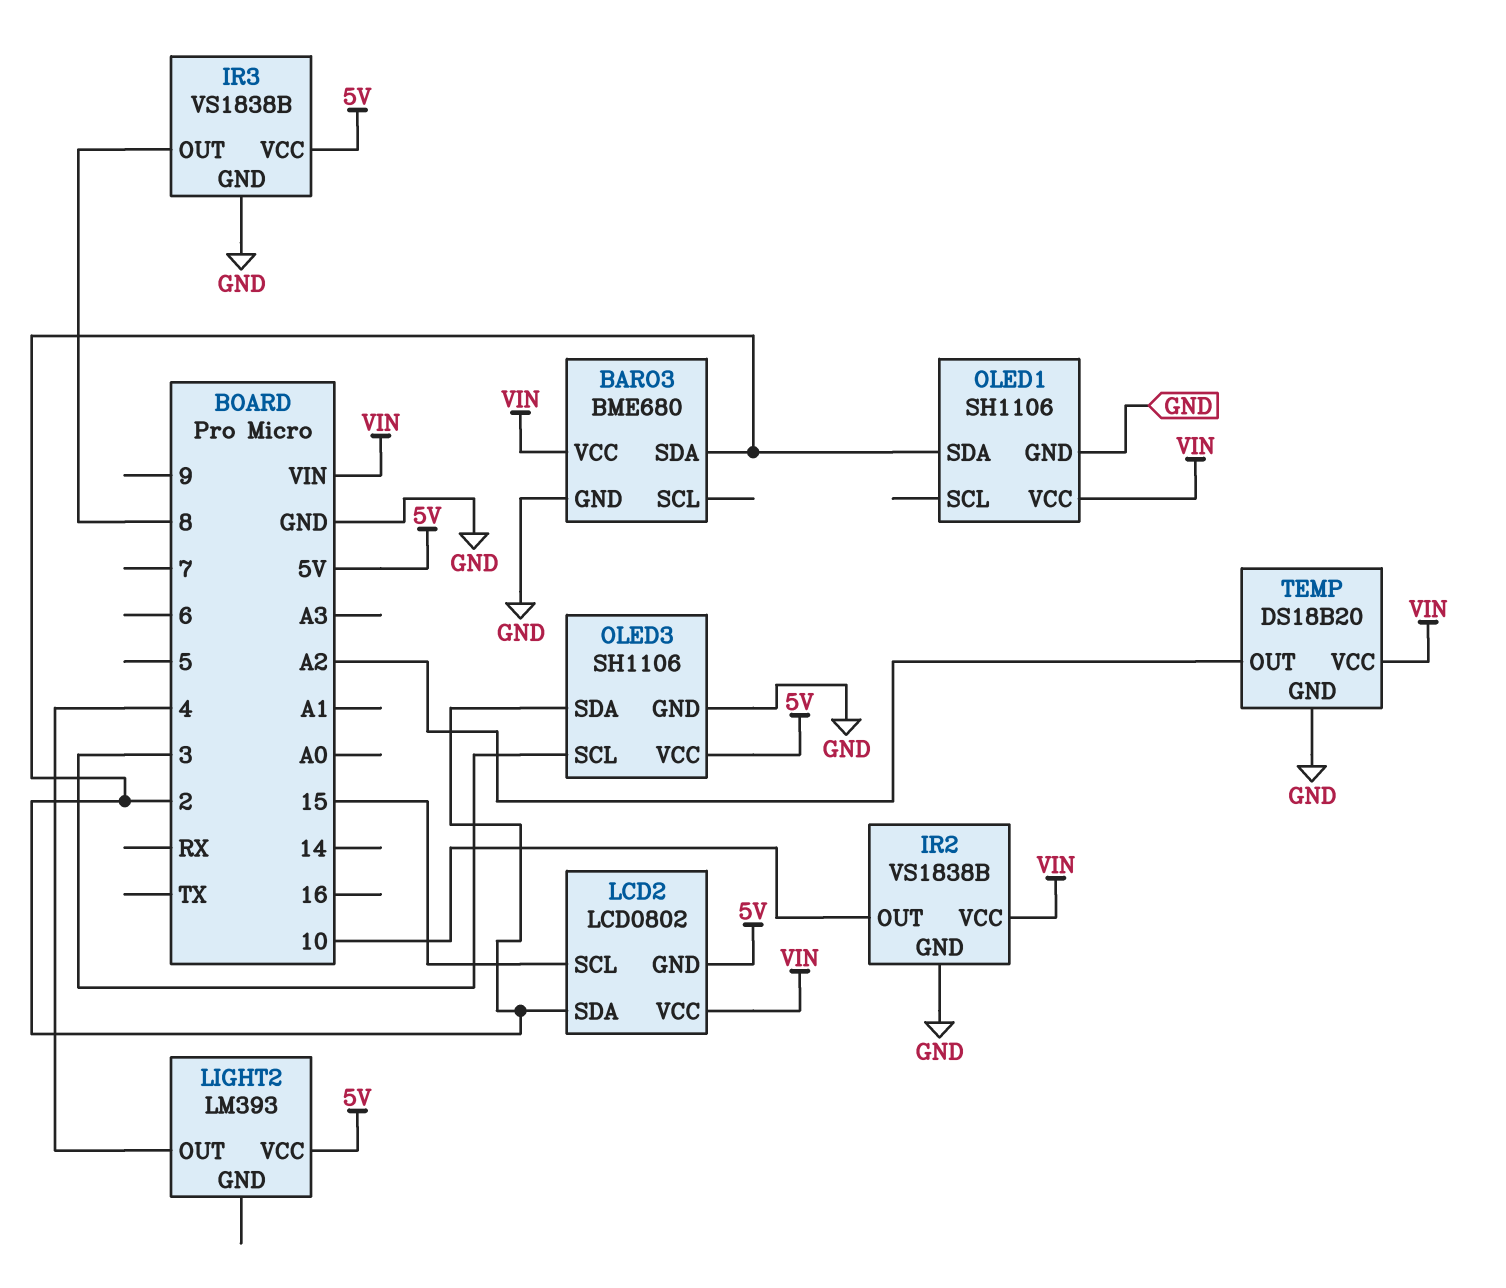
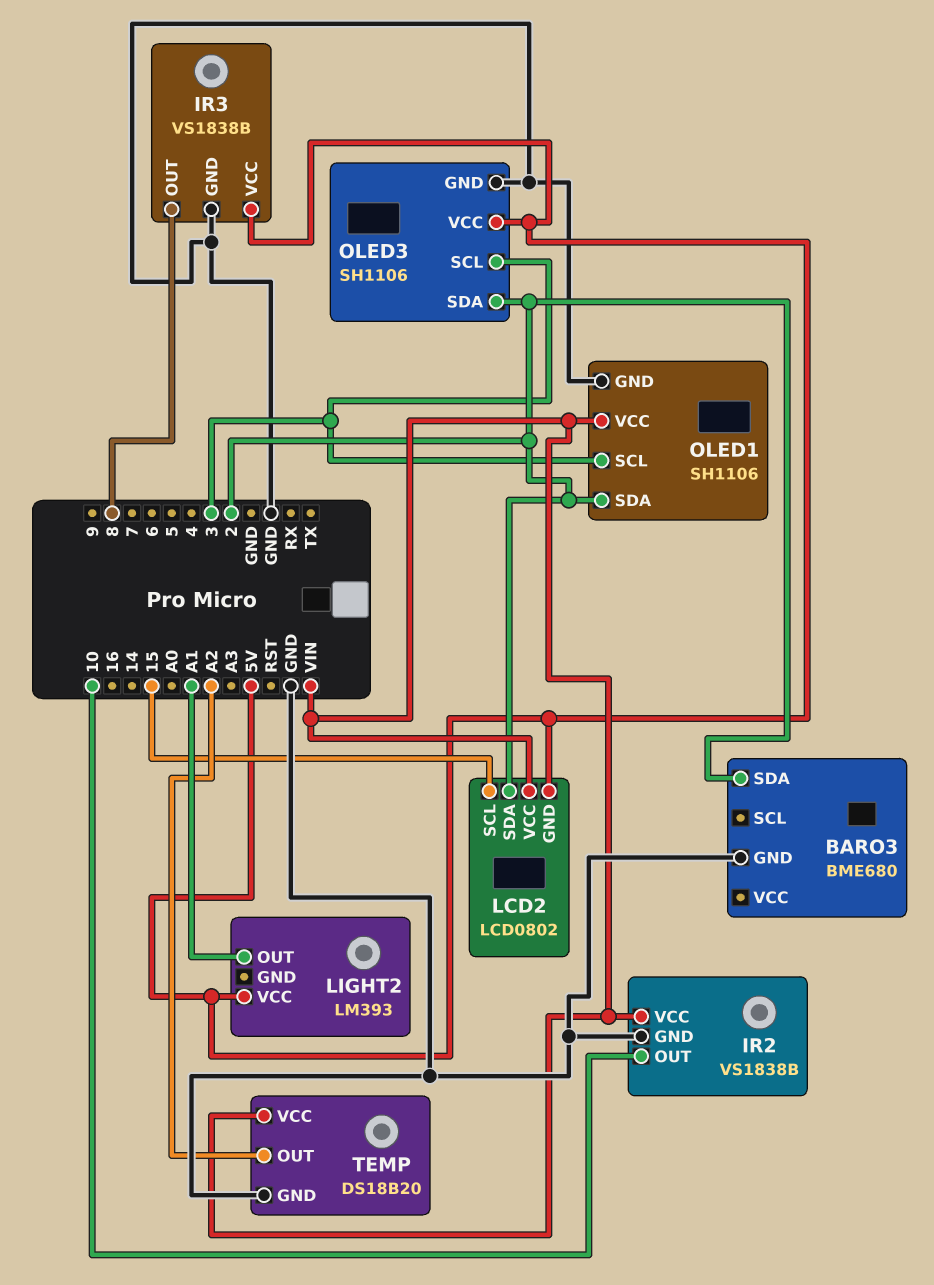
BARO3 pin VCC: VIN -> none
LIGHT2 pin OUT: 4 -> A1
OLED1 pin SCL: none -> 3

